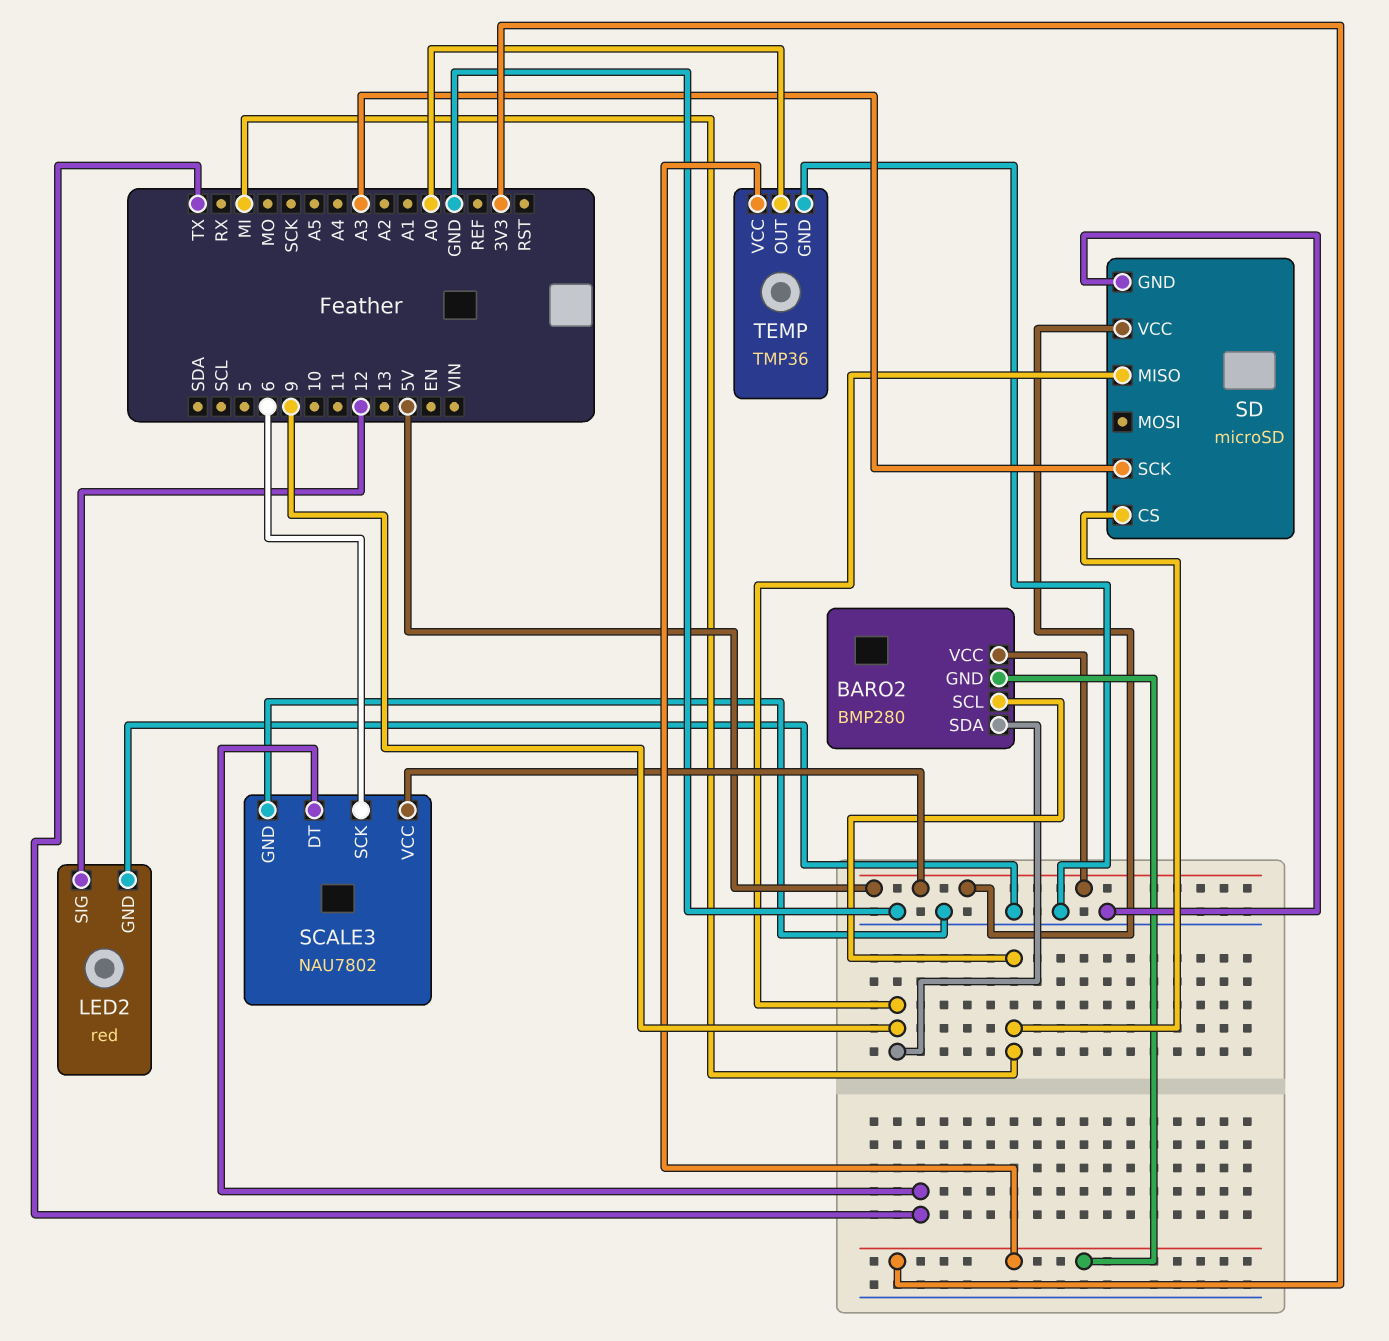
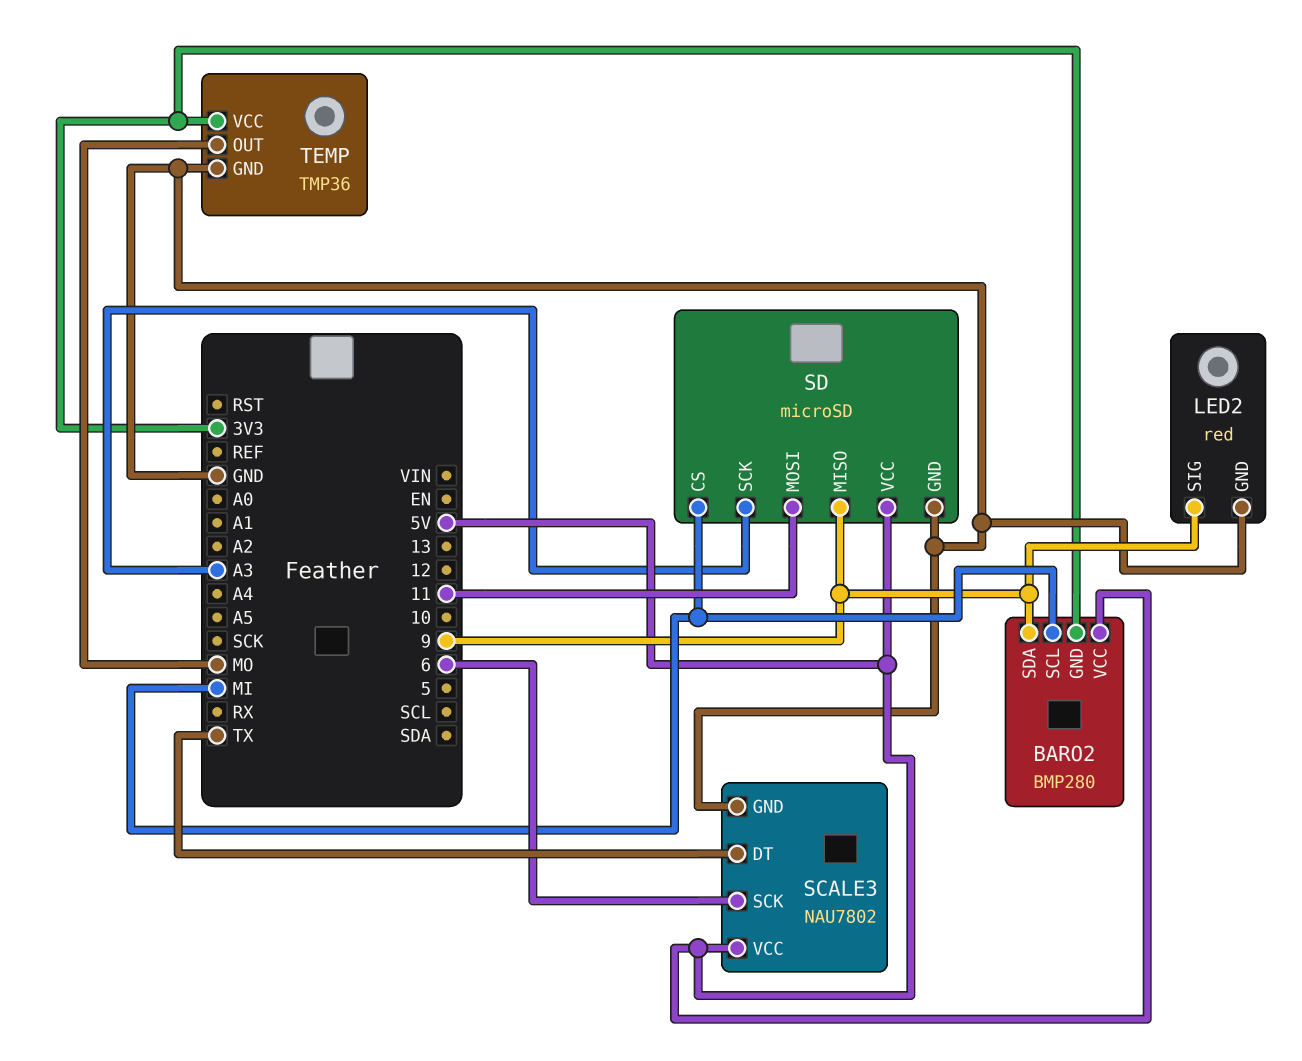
LED2 pin SIG: 12 -> 9
SD pin MOSI: none -> 11
TEMP pin OUT: A0 -> MO

